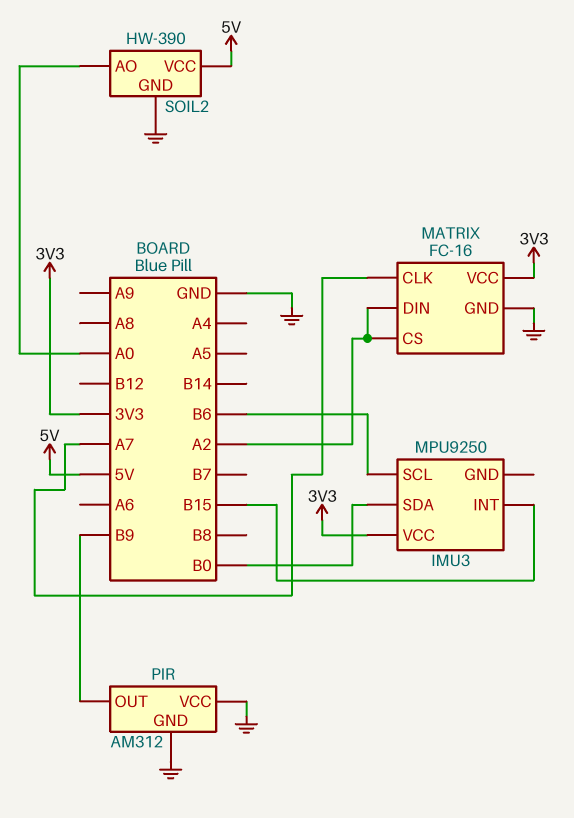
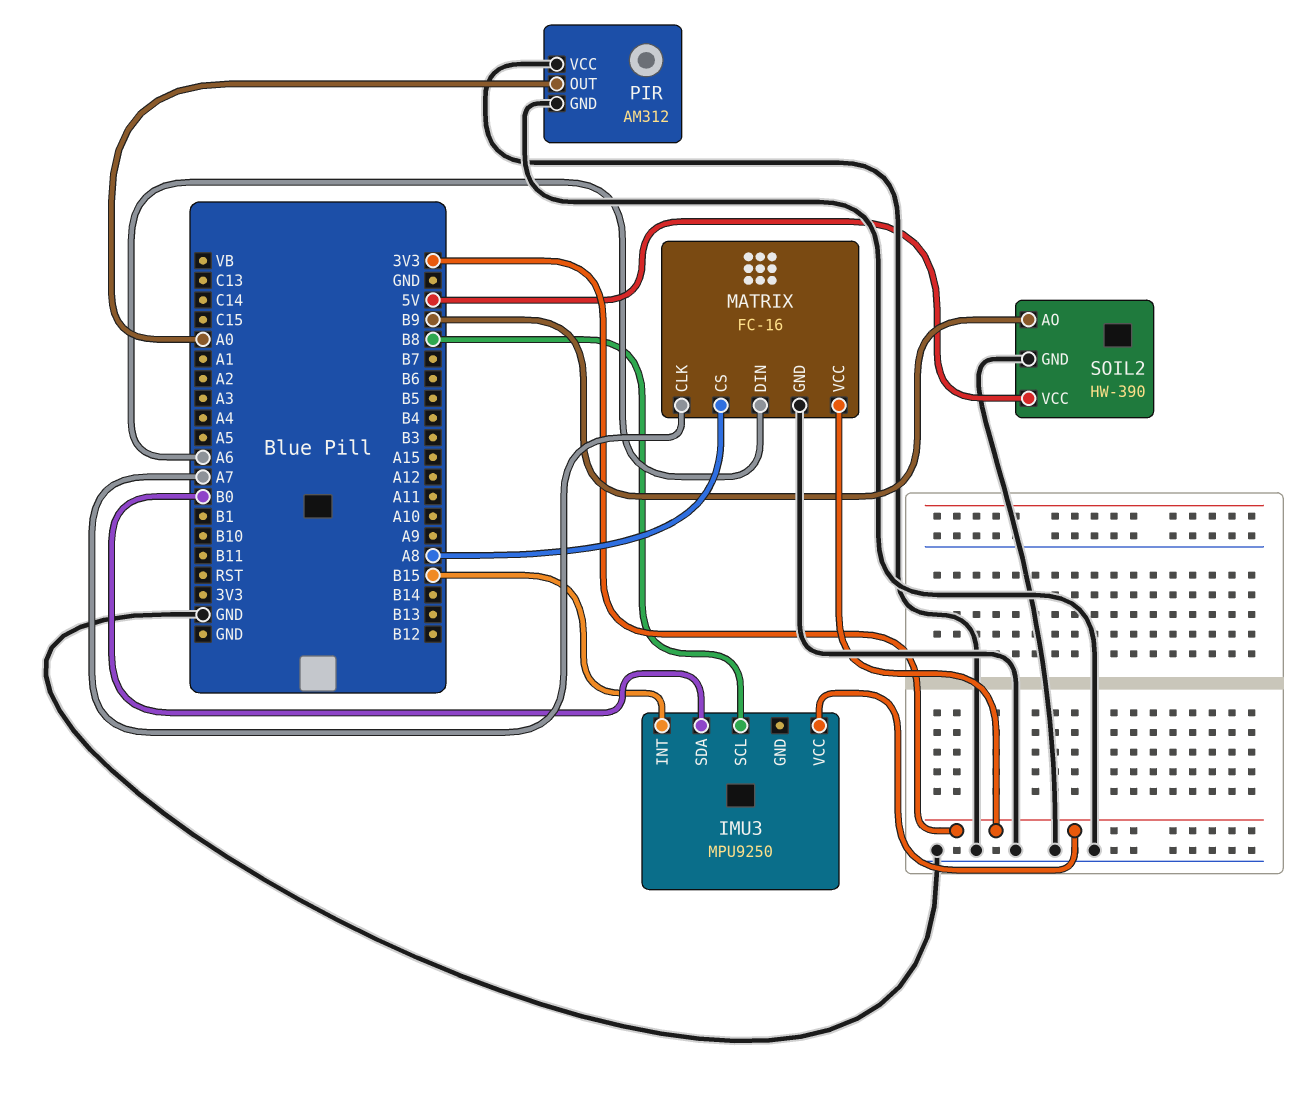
IMU3 pin SCL: B6 -> B8
MATRIX pin CS: A2 -> A8
MATRIX pin DIN: A2 -> A6
PIR pin OUT: B9 -> A0
SOIL2 pin AO: A0 -> B9

